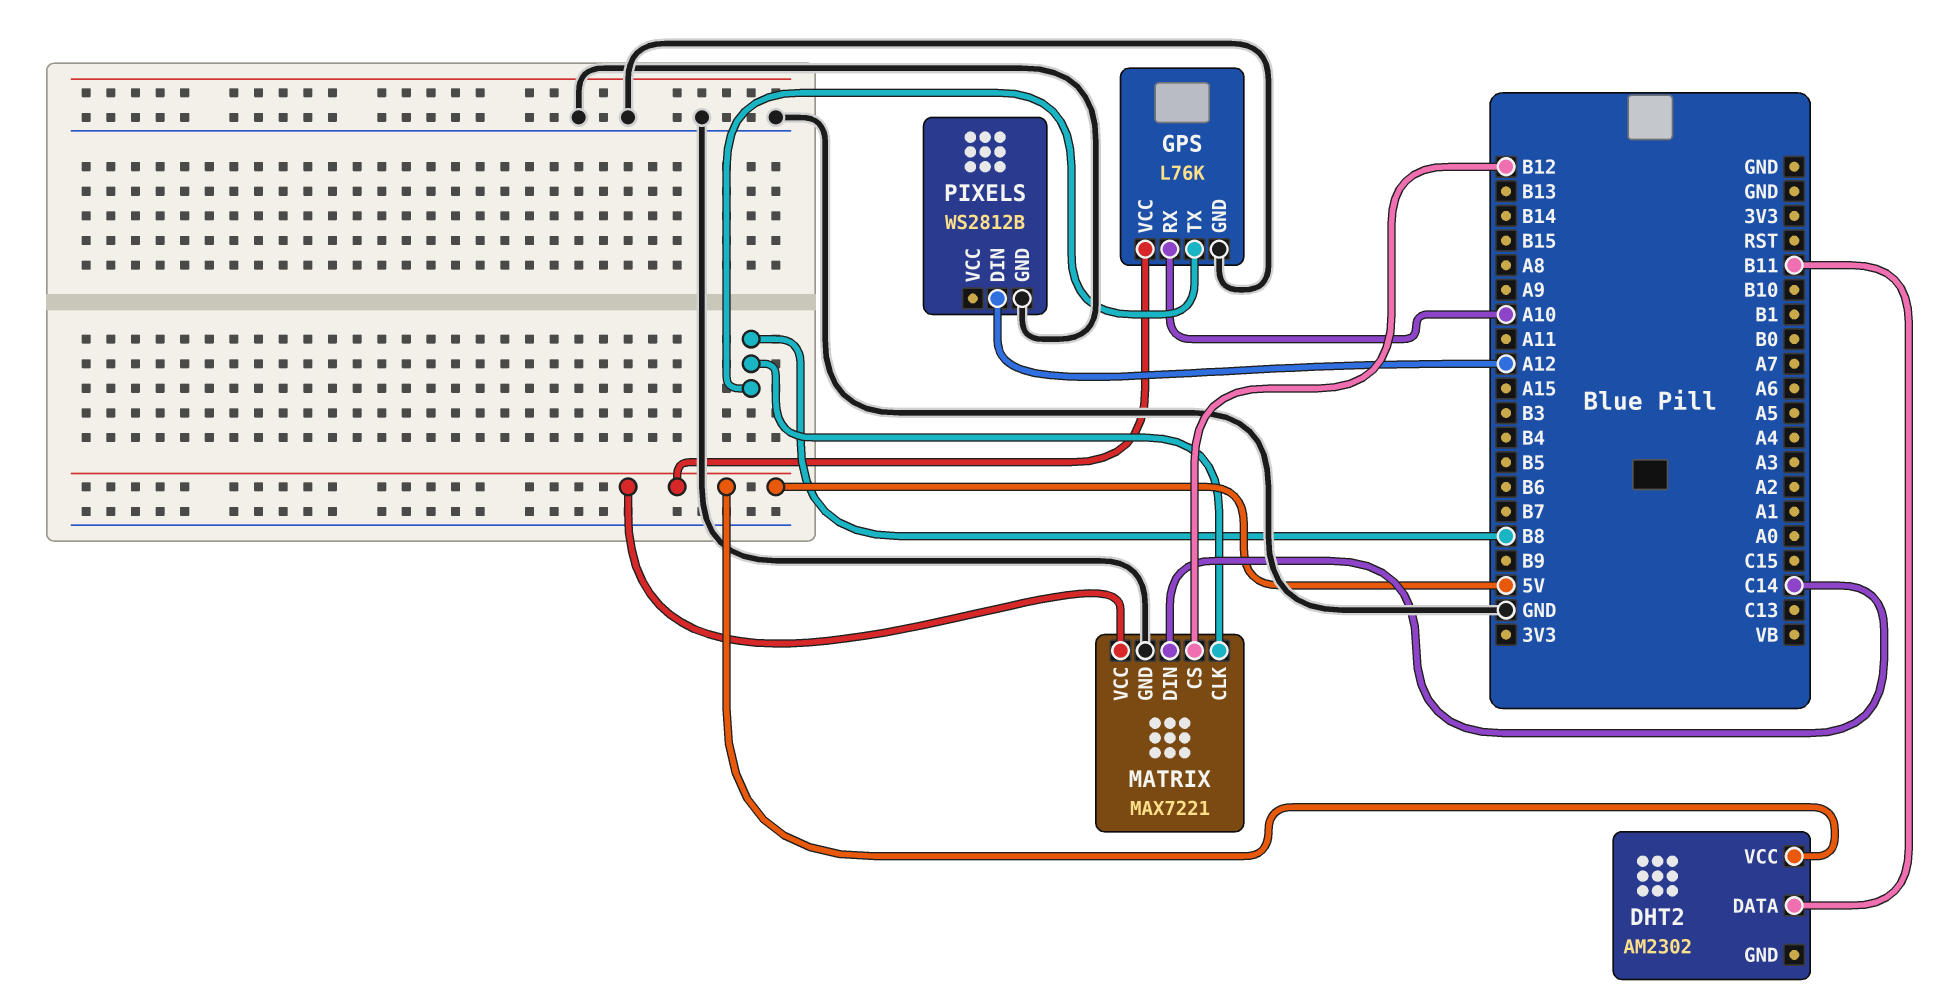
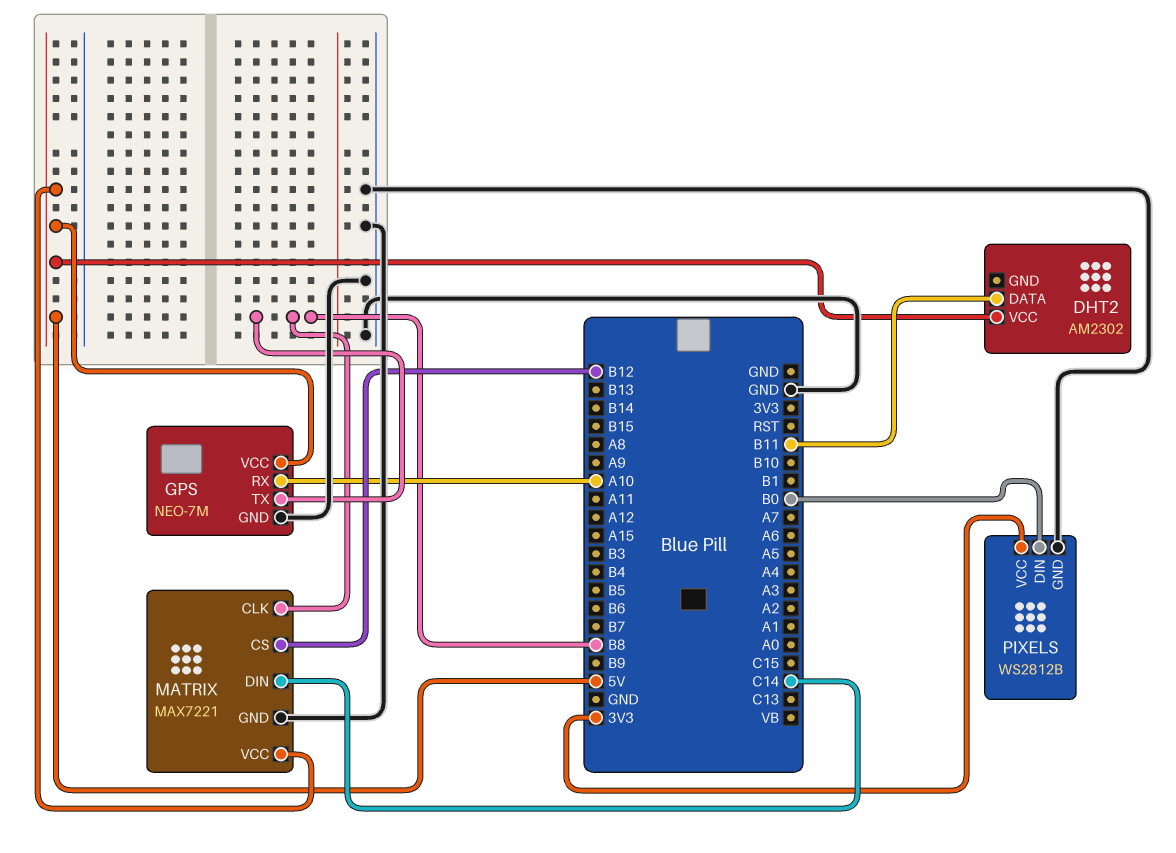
GPS: L76K -> NEO-7M
PIXELS pin DIN: A12 -> B0
PIXELS pin VCC: none -> 3V3

